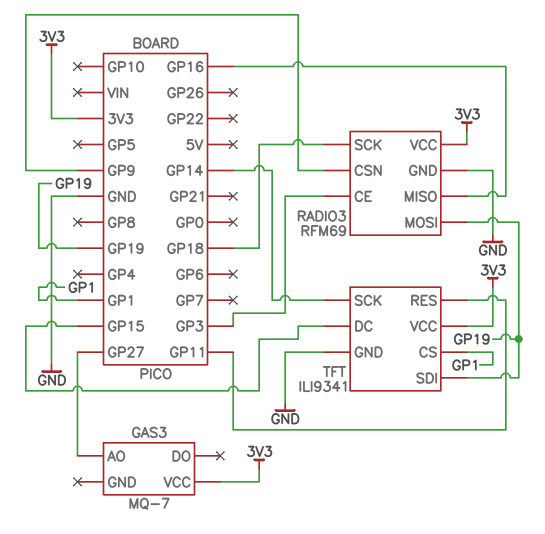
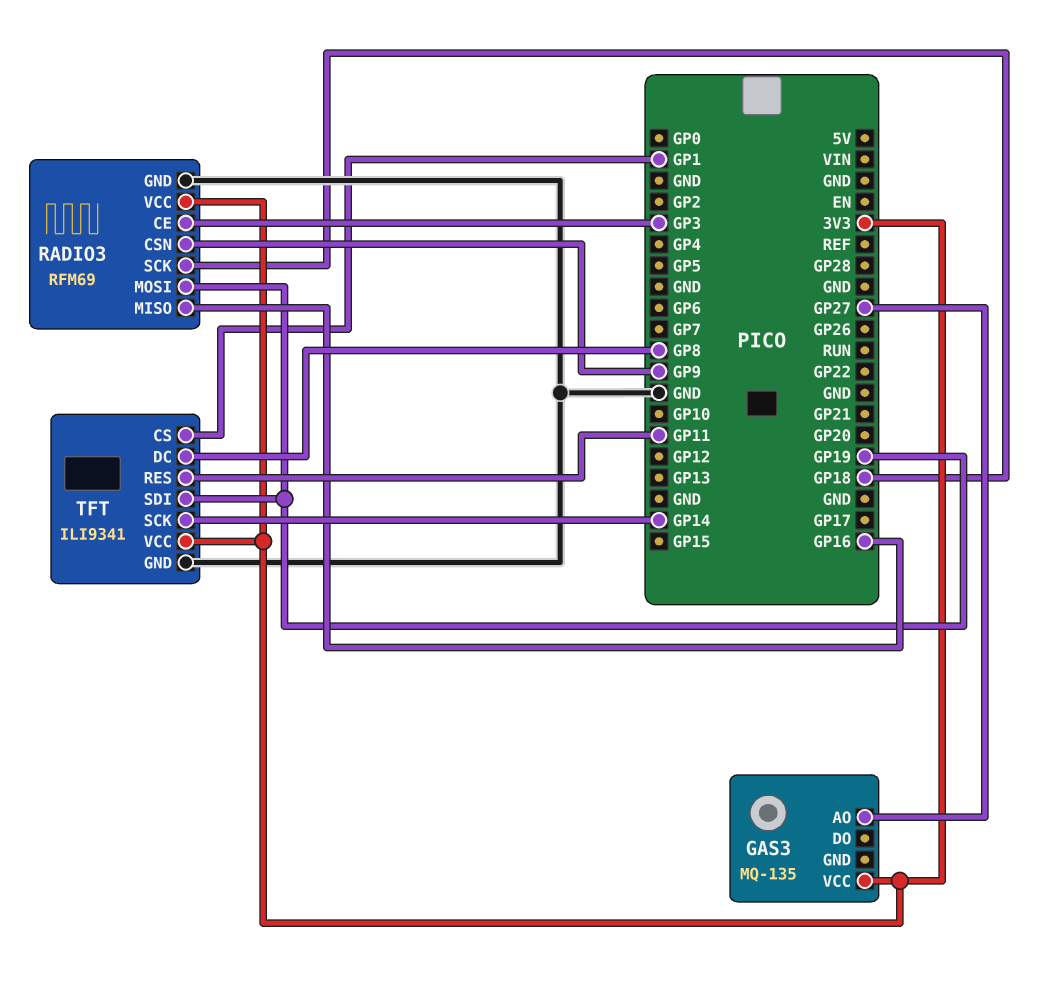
GAS3: MQ-7 -> MQ-135
TFT pin DC: GP15 -> GP8

